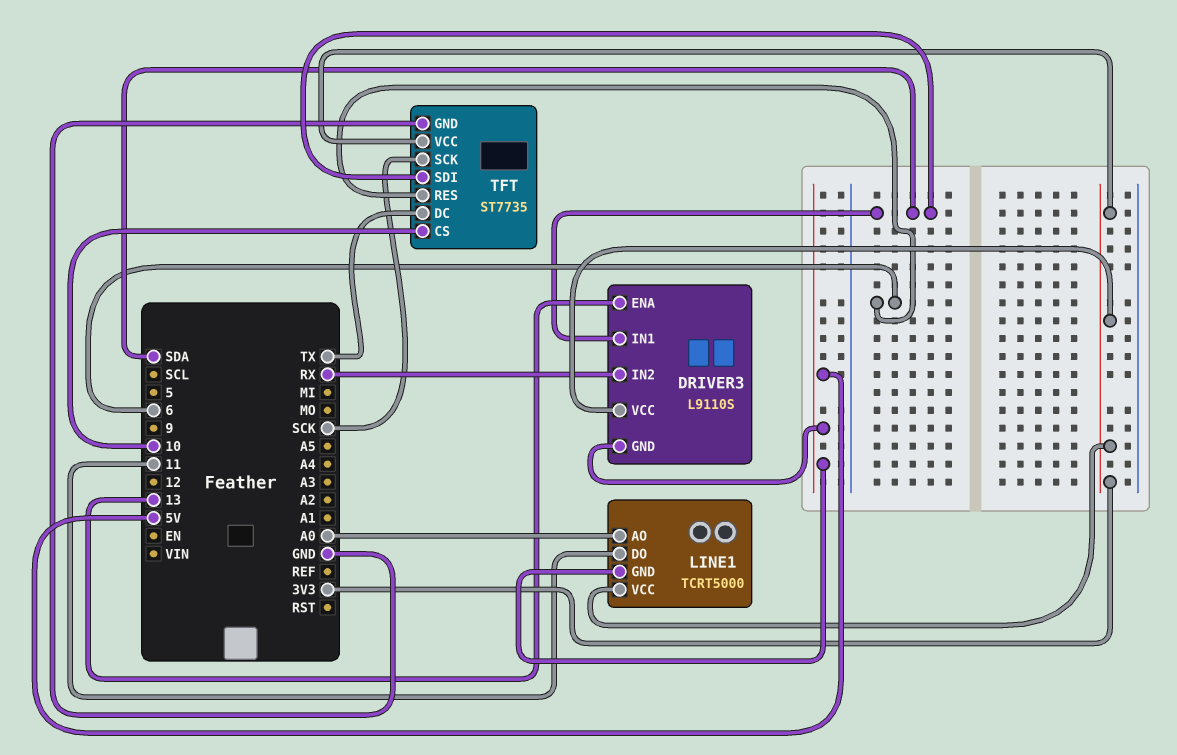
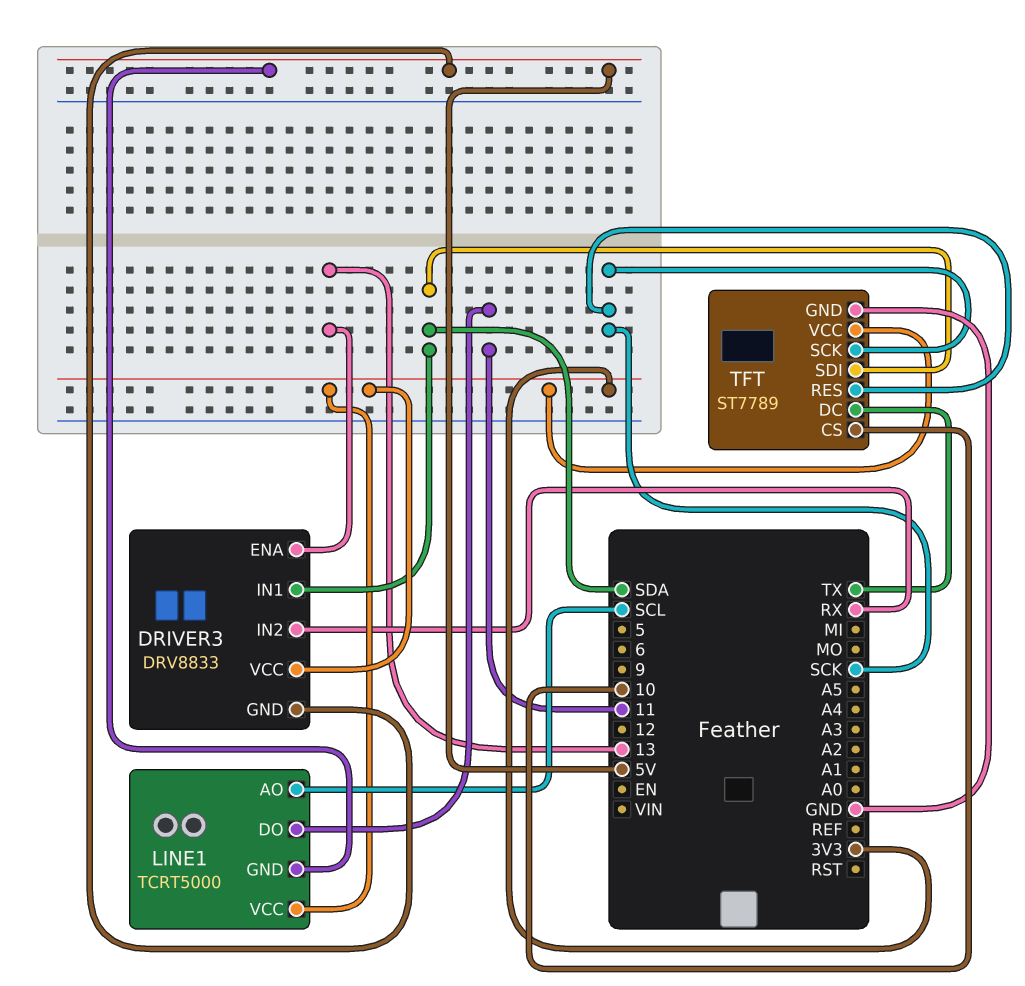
DRIVER3: L9110S -> DRV8833
LINE1 pin AO: A0 -> SCL
TFT: ST7735 -> ST7789
TFT pin RES: 6 -> SCK

